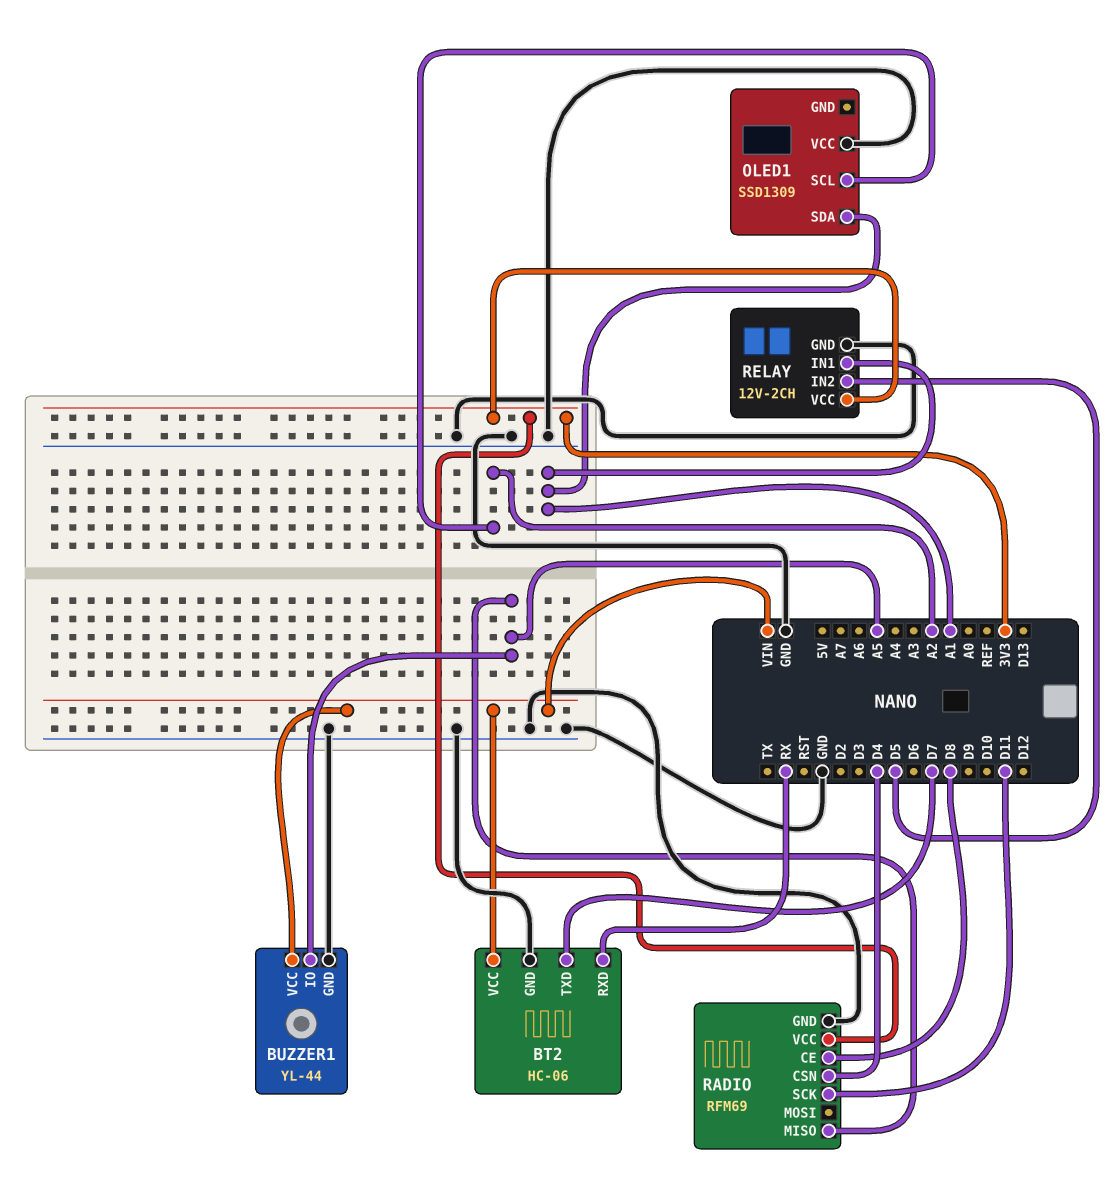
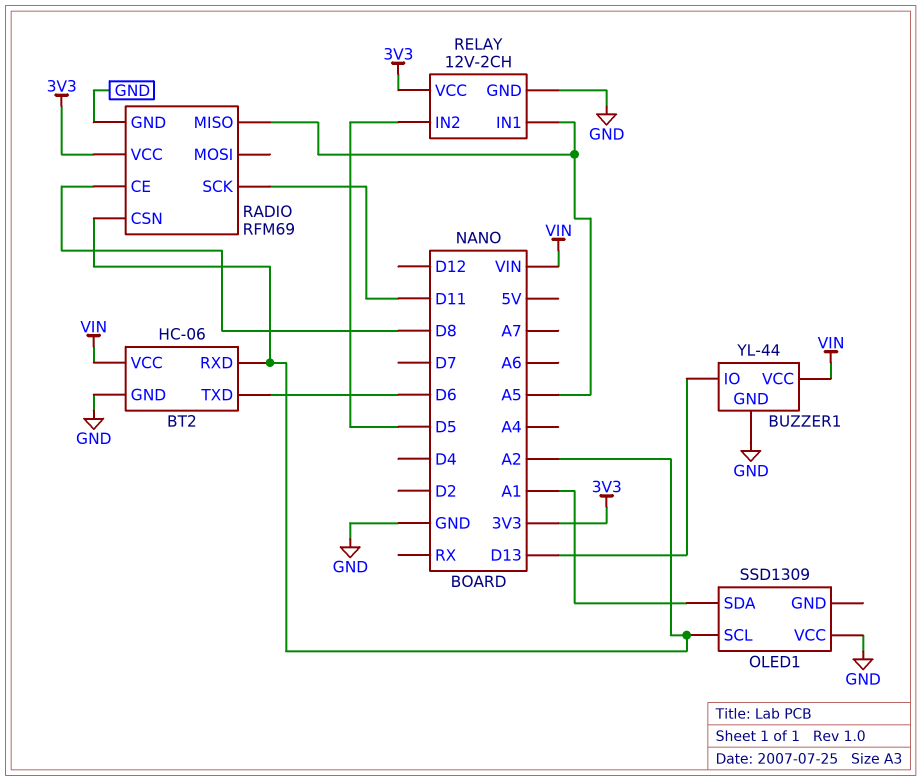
BT2 pin RXD: RX -> A2
BT2 pin TXD: D7 -> D6
BUZZER1 pin IO: A5 -> D13
RADIO pin CSN: D4 -> A2
RELAY pin IN1: A1 -> A5

